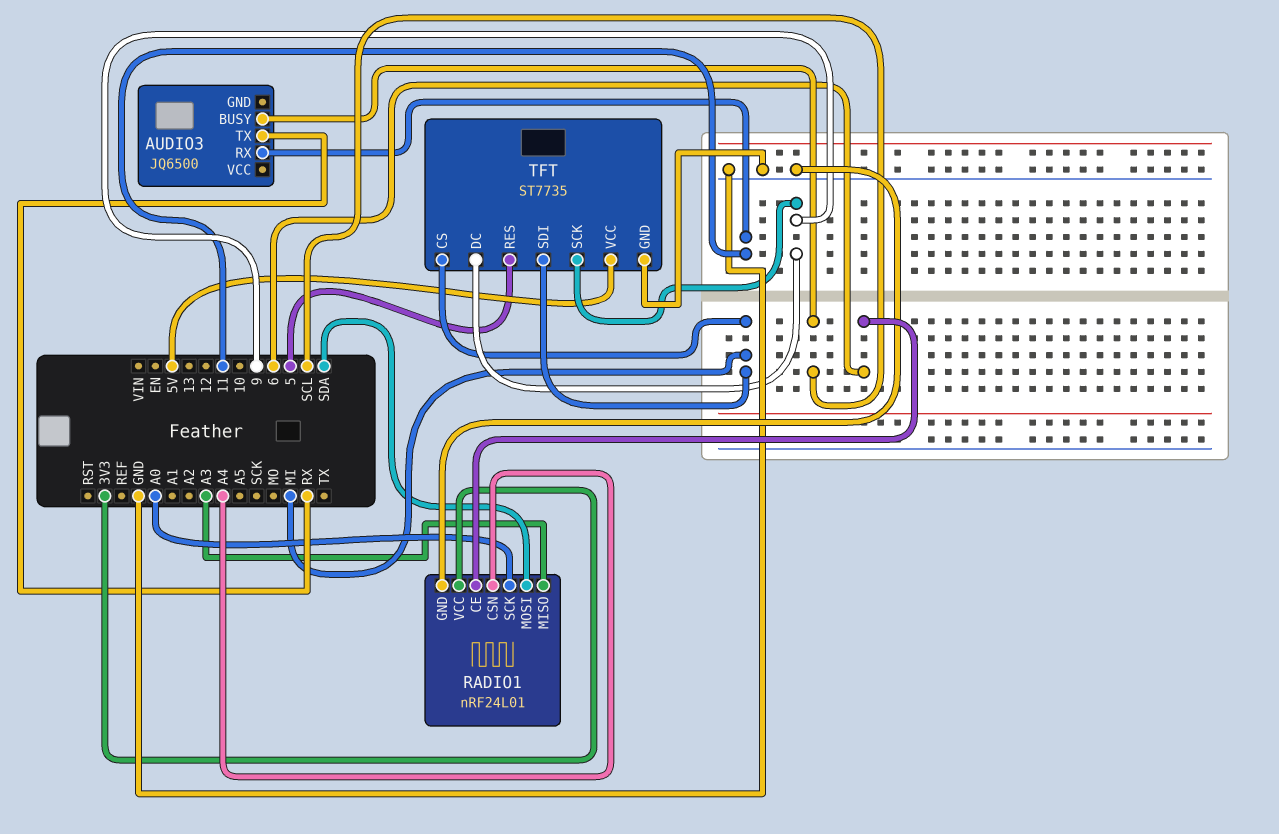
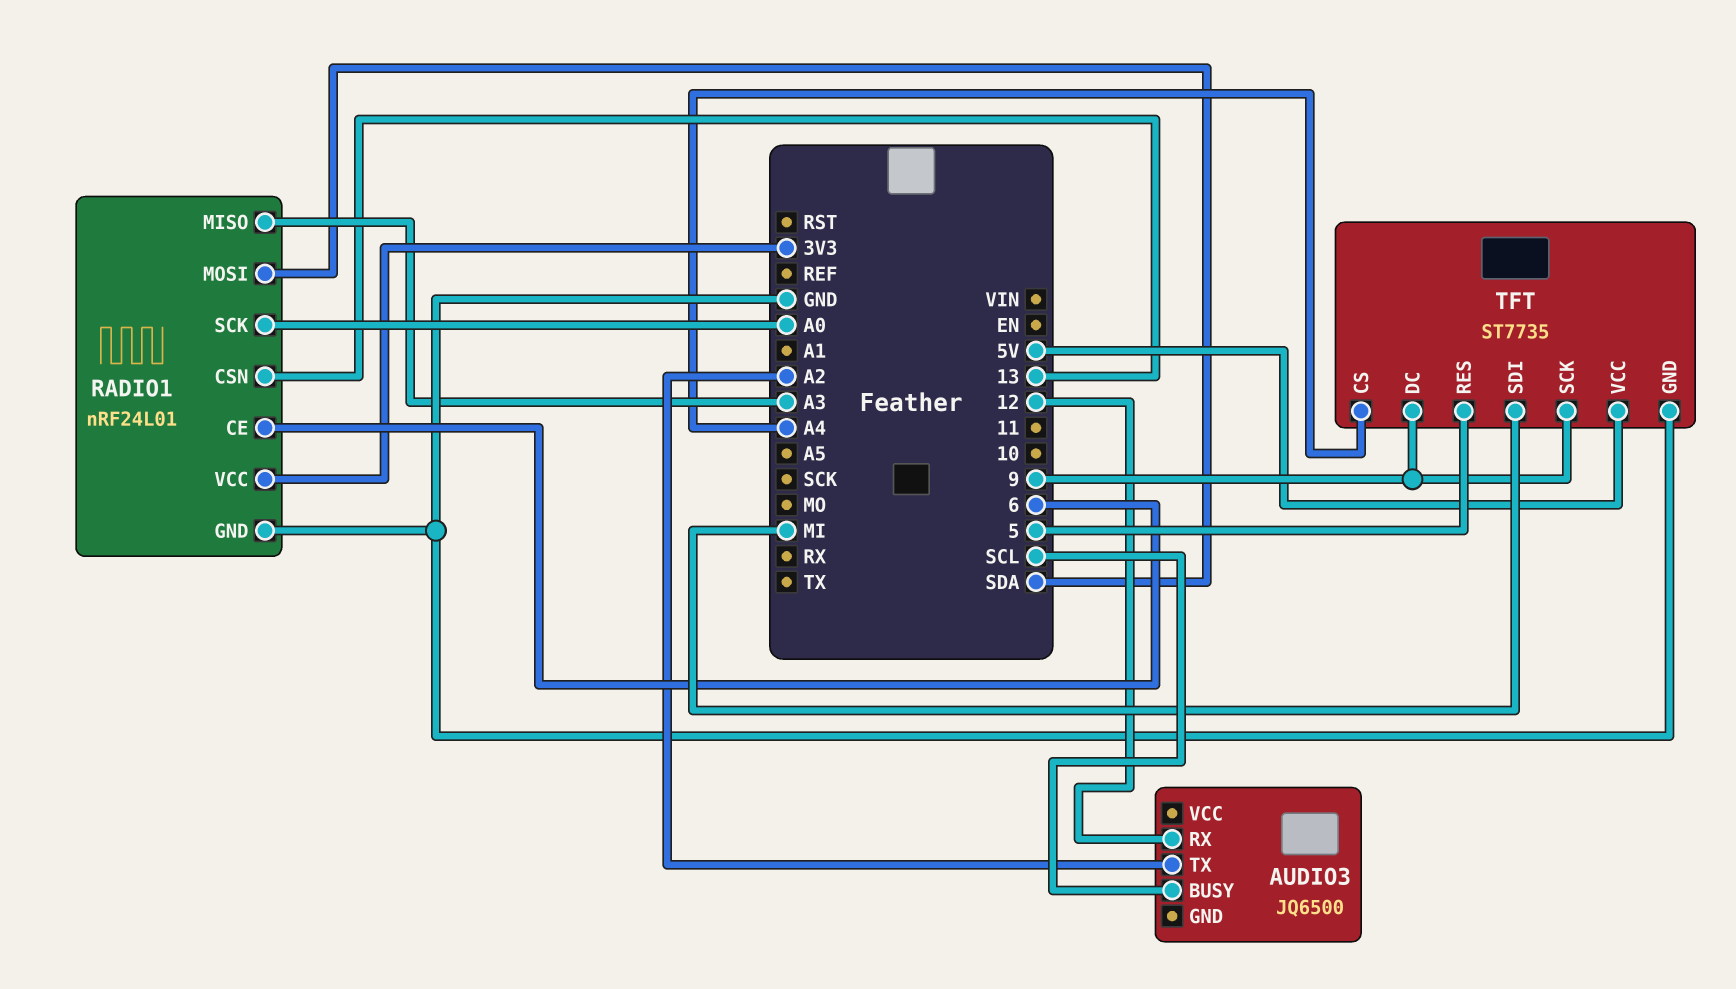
AUDIO3 pin RX: 11 -> 12
AUDIO3 pin TX: RX -> A2
RADIO1 pin CSN: A4 -> 13
TFT pin CS: MI -> A4

